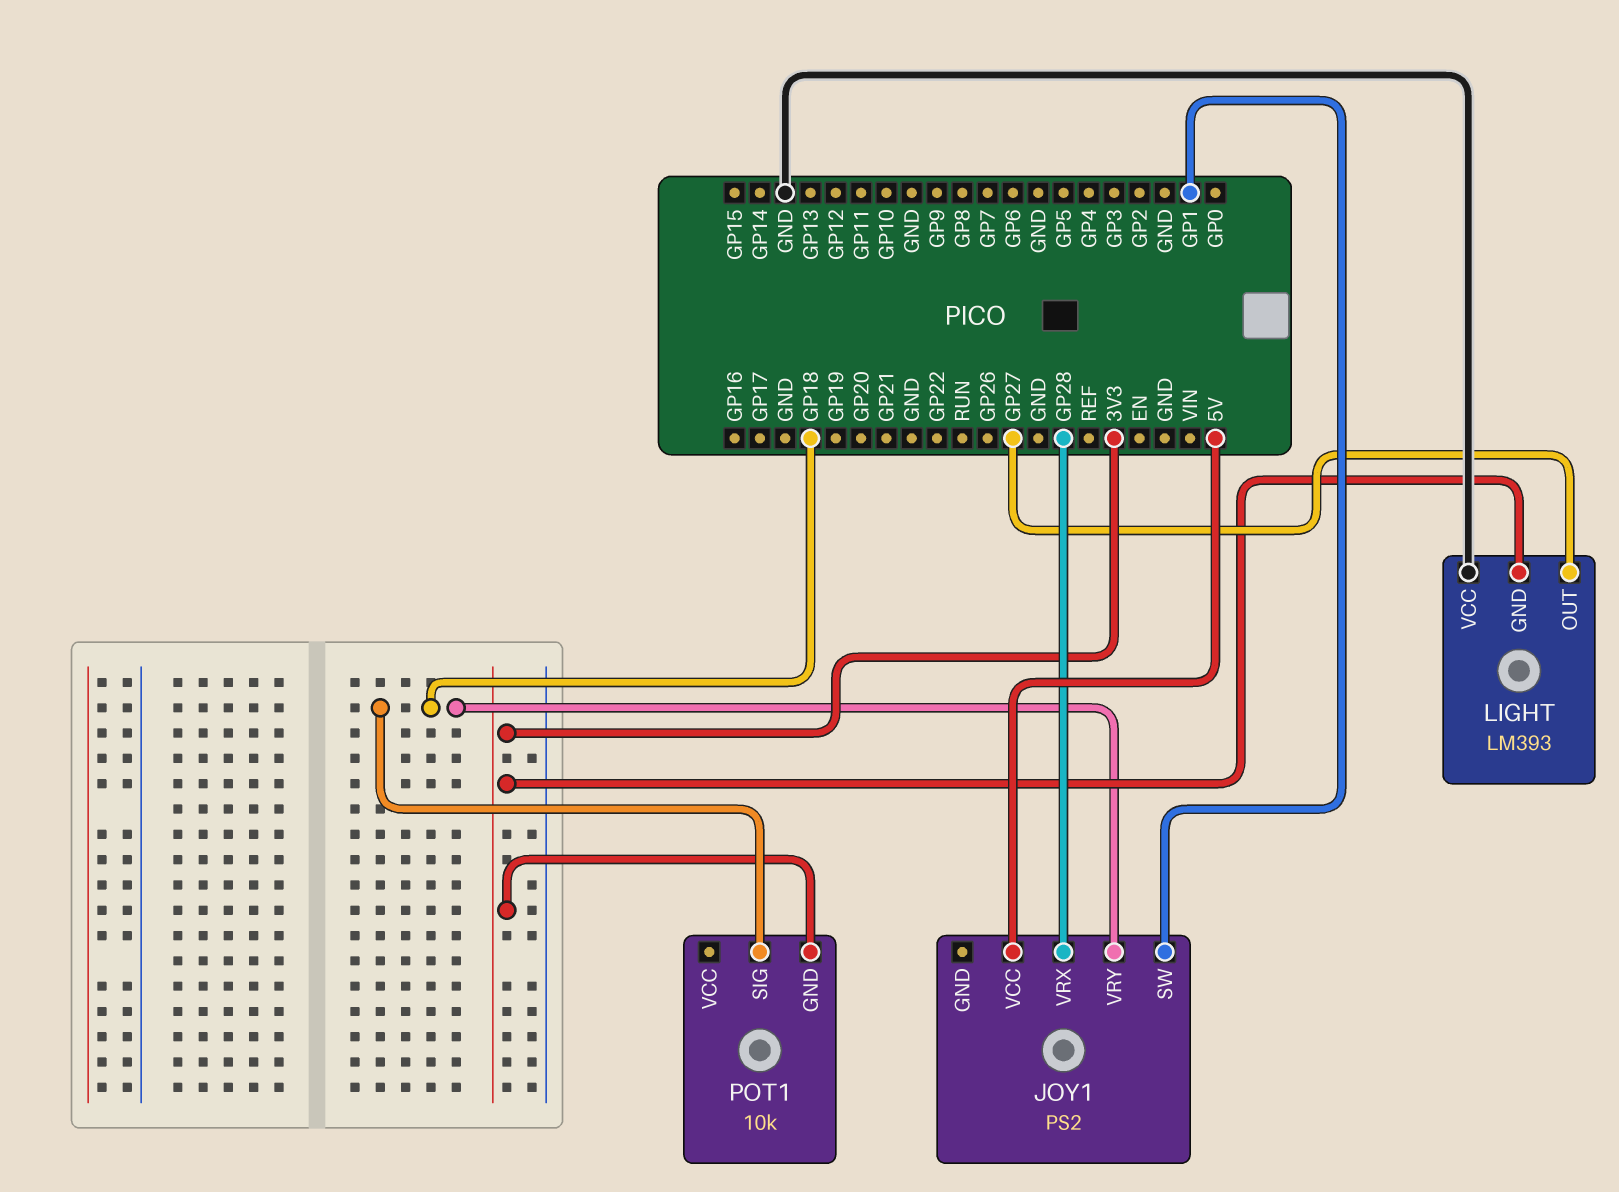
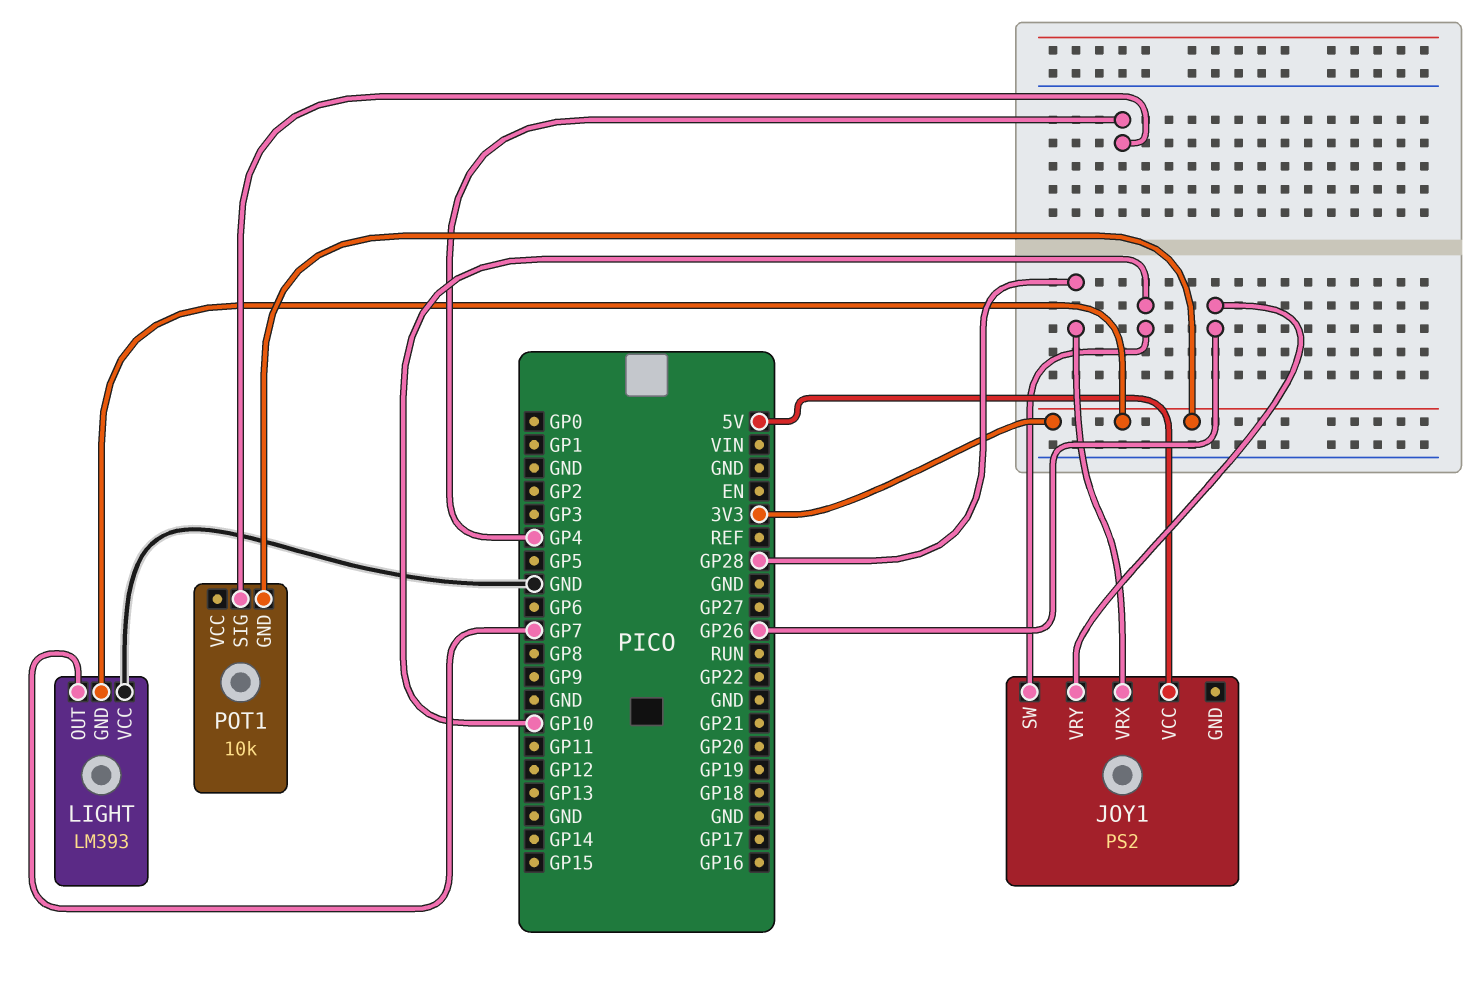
JOY1 pin SW: GP1 -> GP10
JOY1 pin VRY: GP18 -> GP26
LIGHT pin OUT: GP27 -> GP7
POT1 pin SIG: GP18 -> GP4

